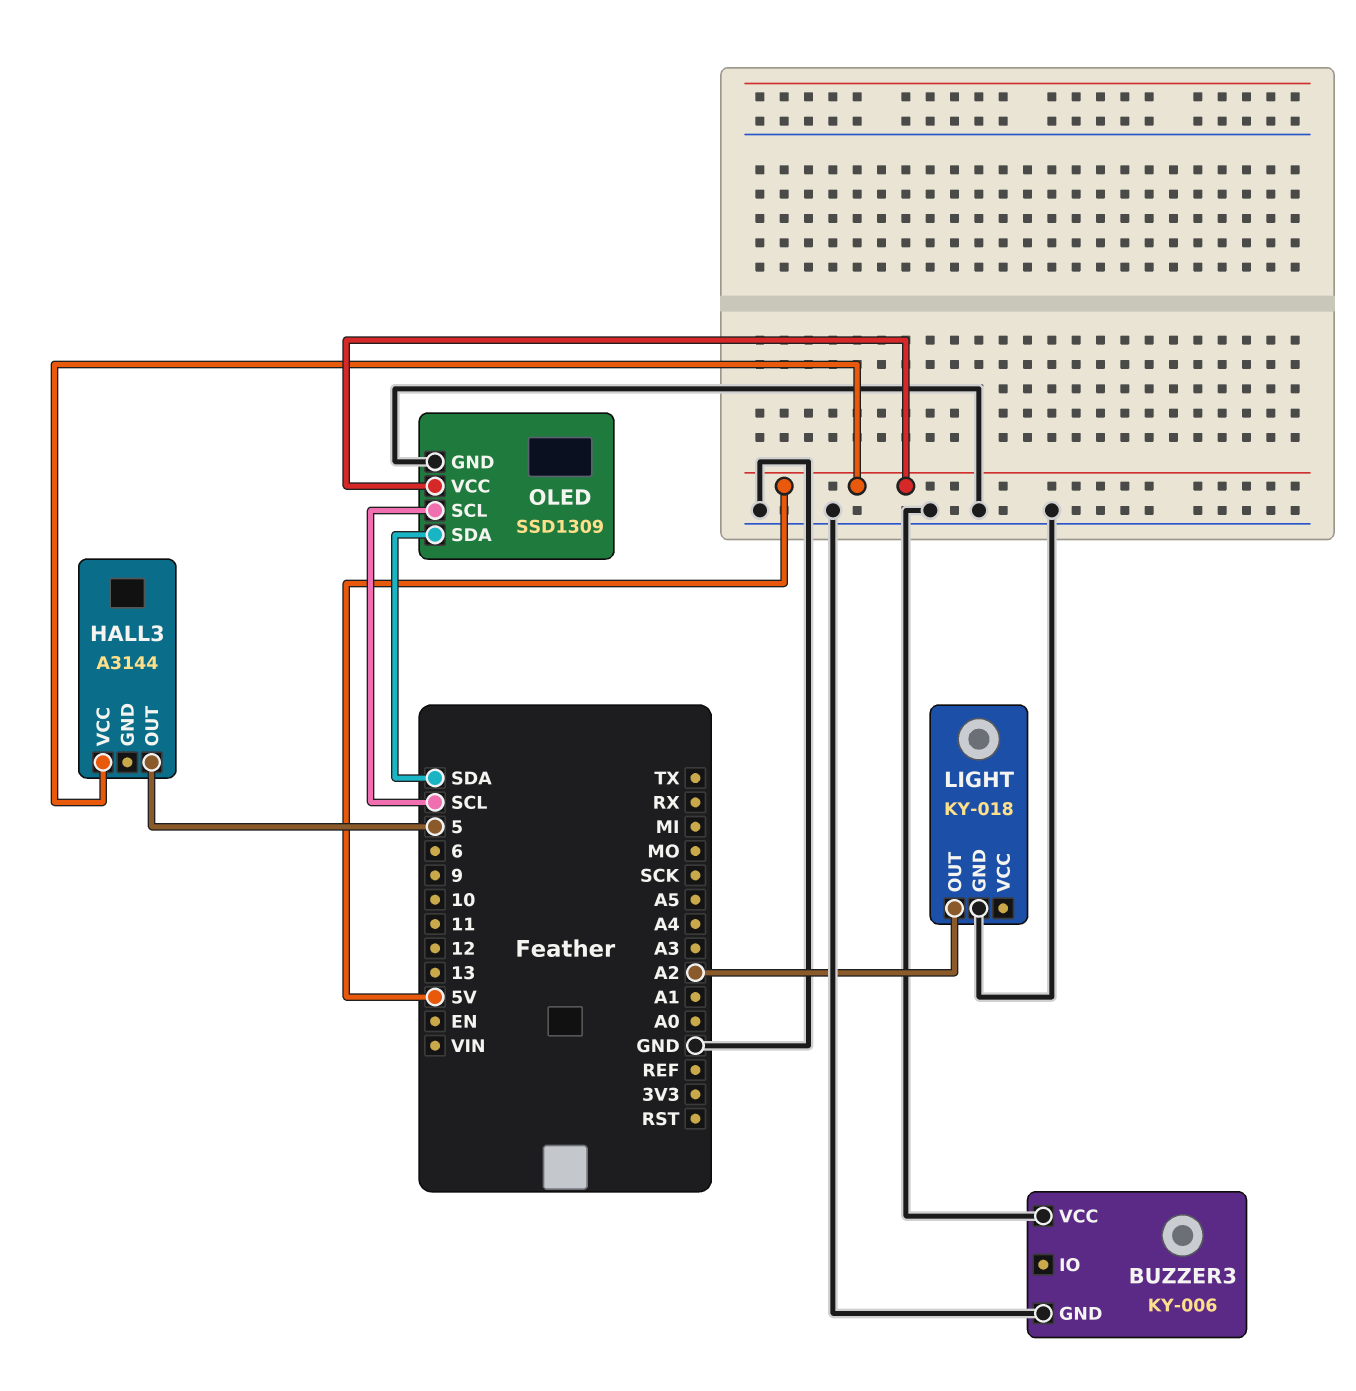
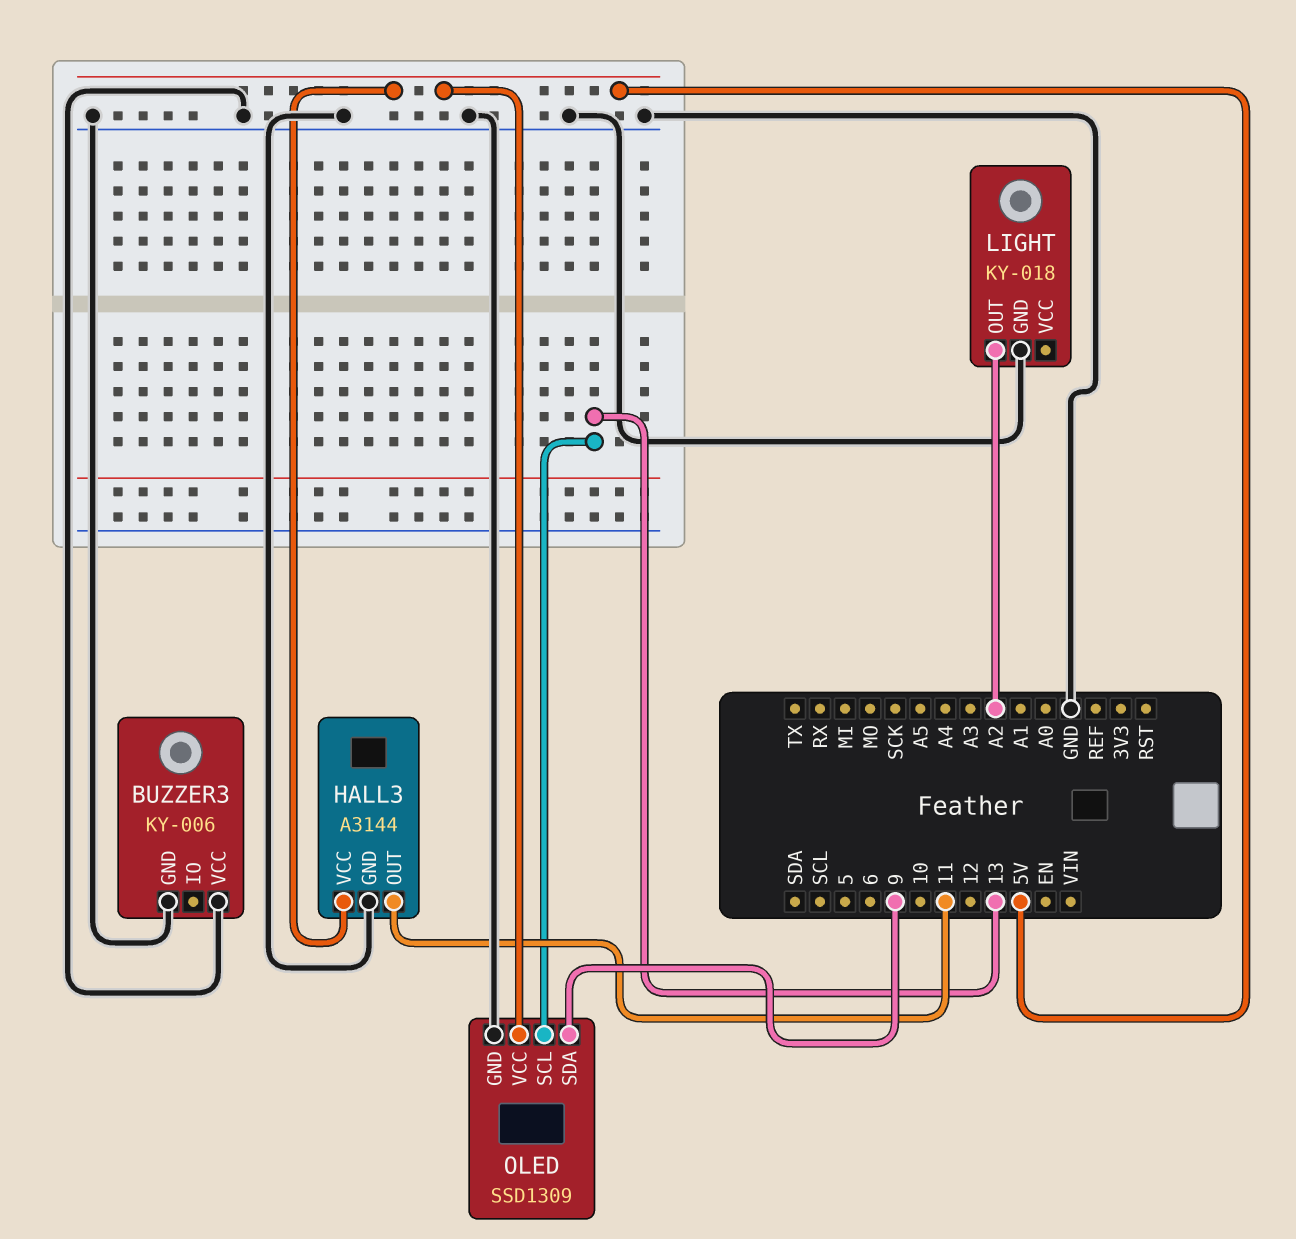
HALL3 pin GND: none -> GND
HALL3 pin OUT: 5 -> 11
OLED pin SCL: SCL -> 13
OLED pin SDA: SDA -> 9

